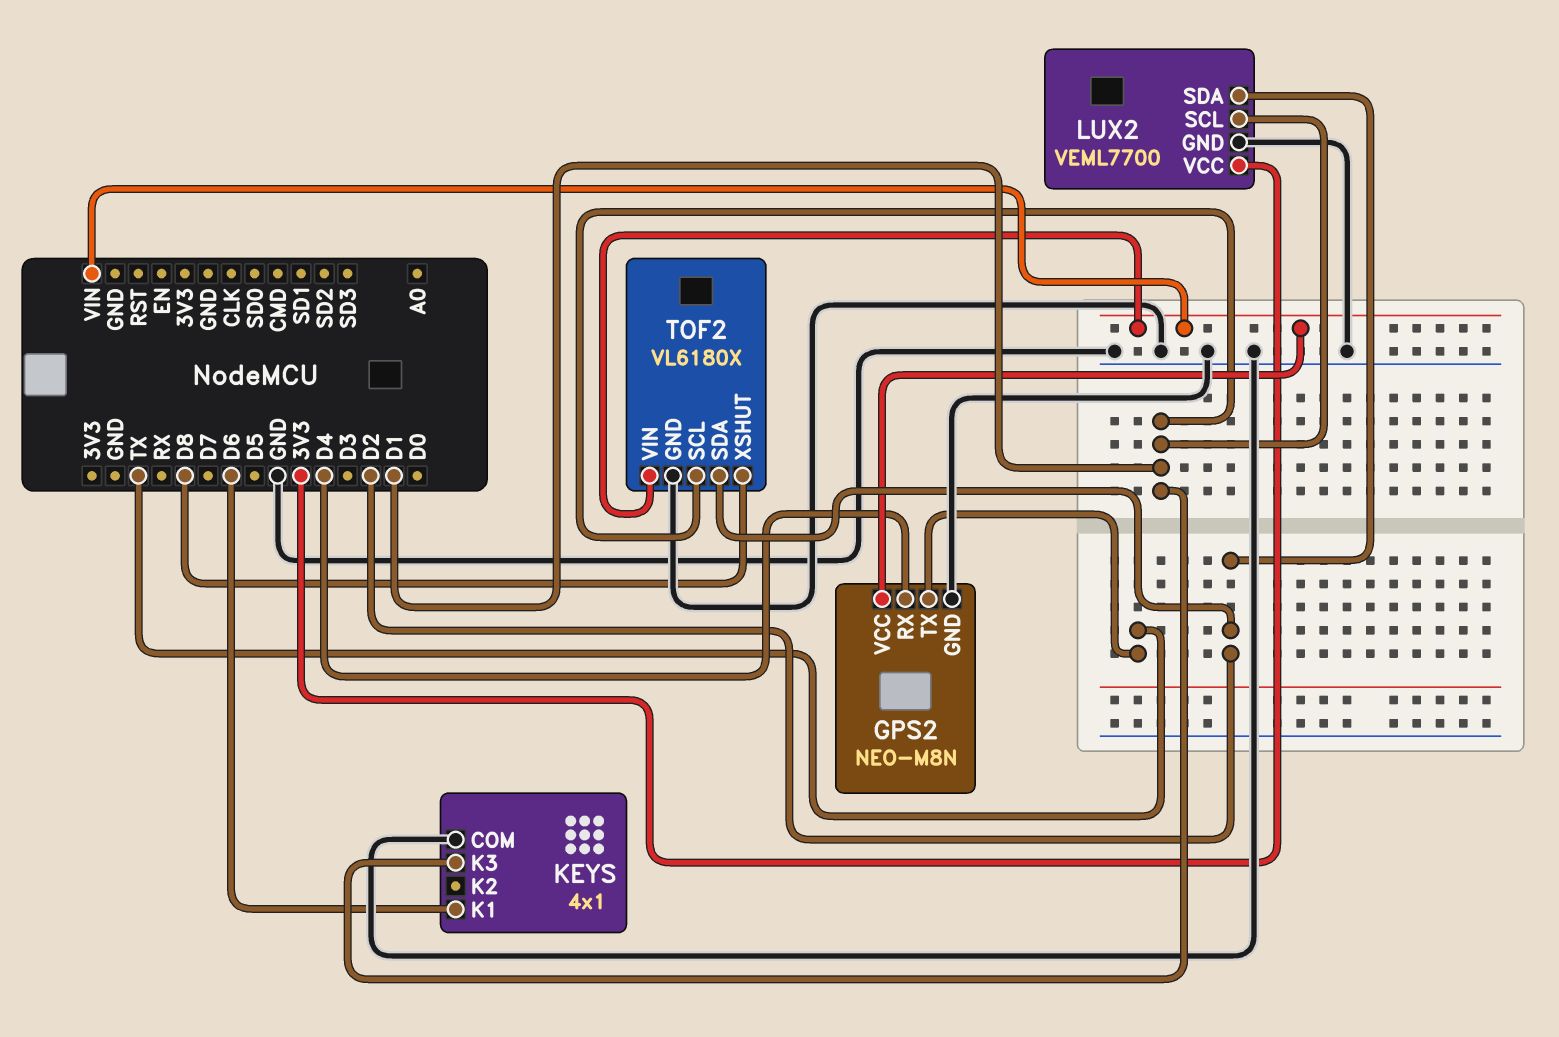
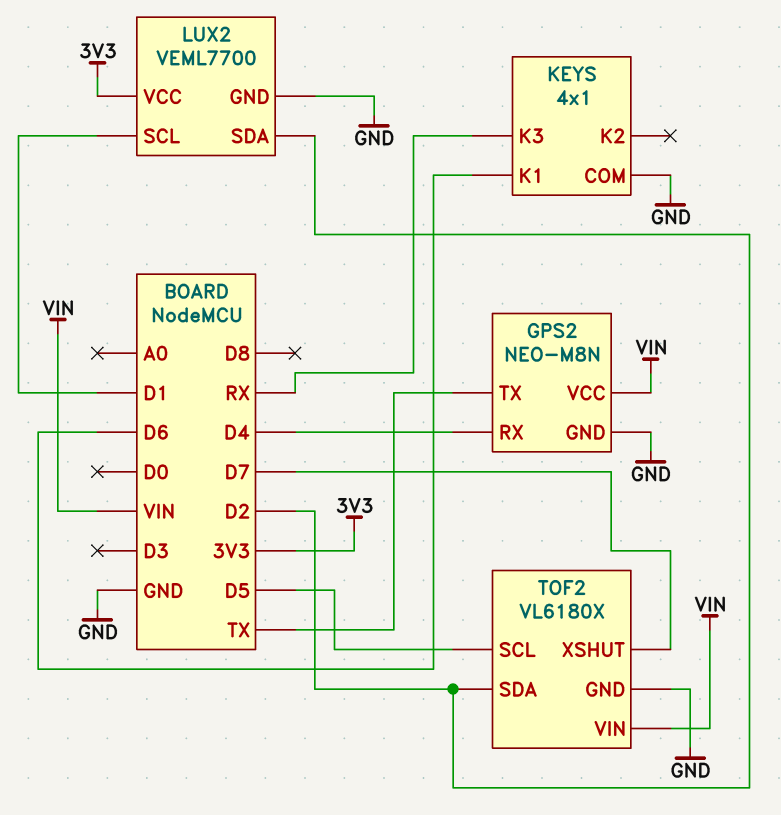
KEYS pin K3: D1 -> RX
TOF2 pin SCL: D1 -> D5
TOF2 pin XSHUT: D8 -> D7

